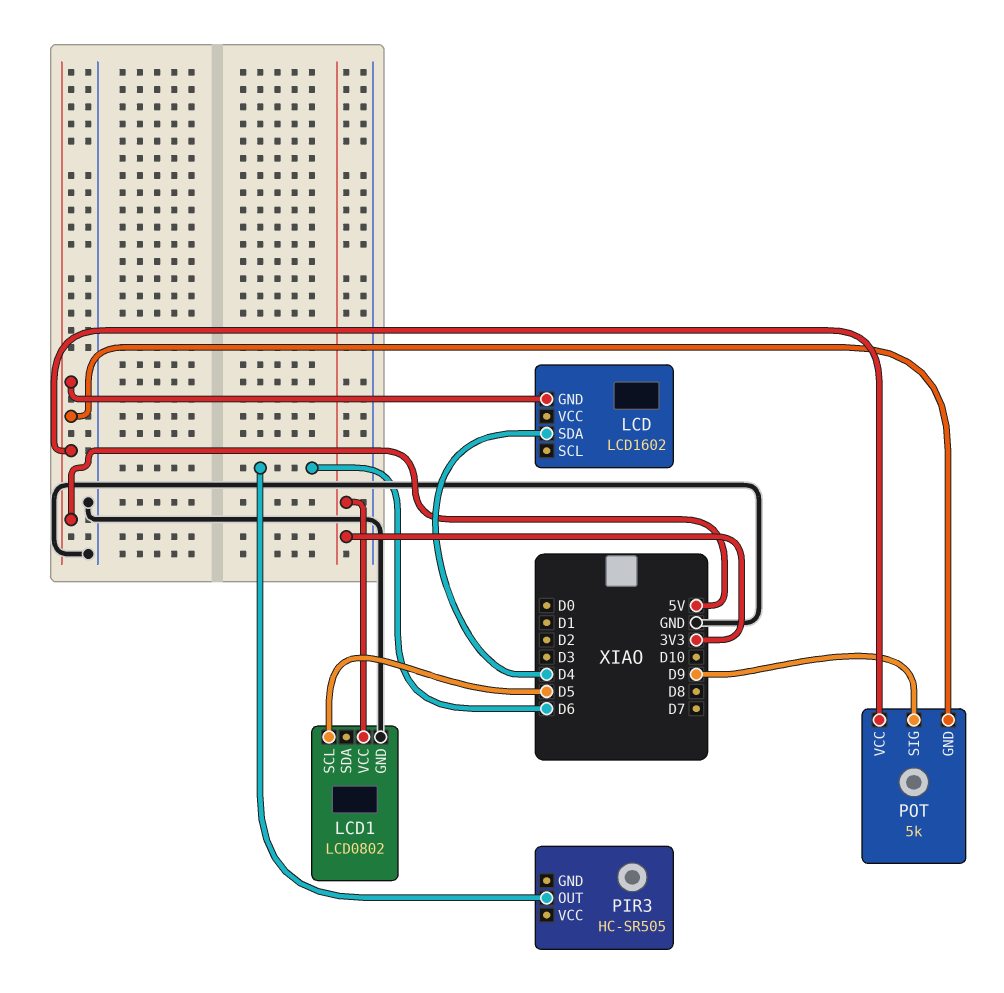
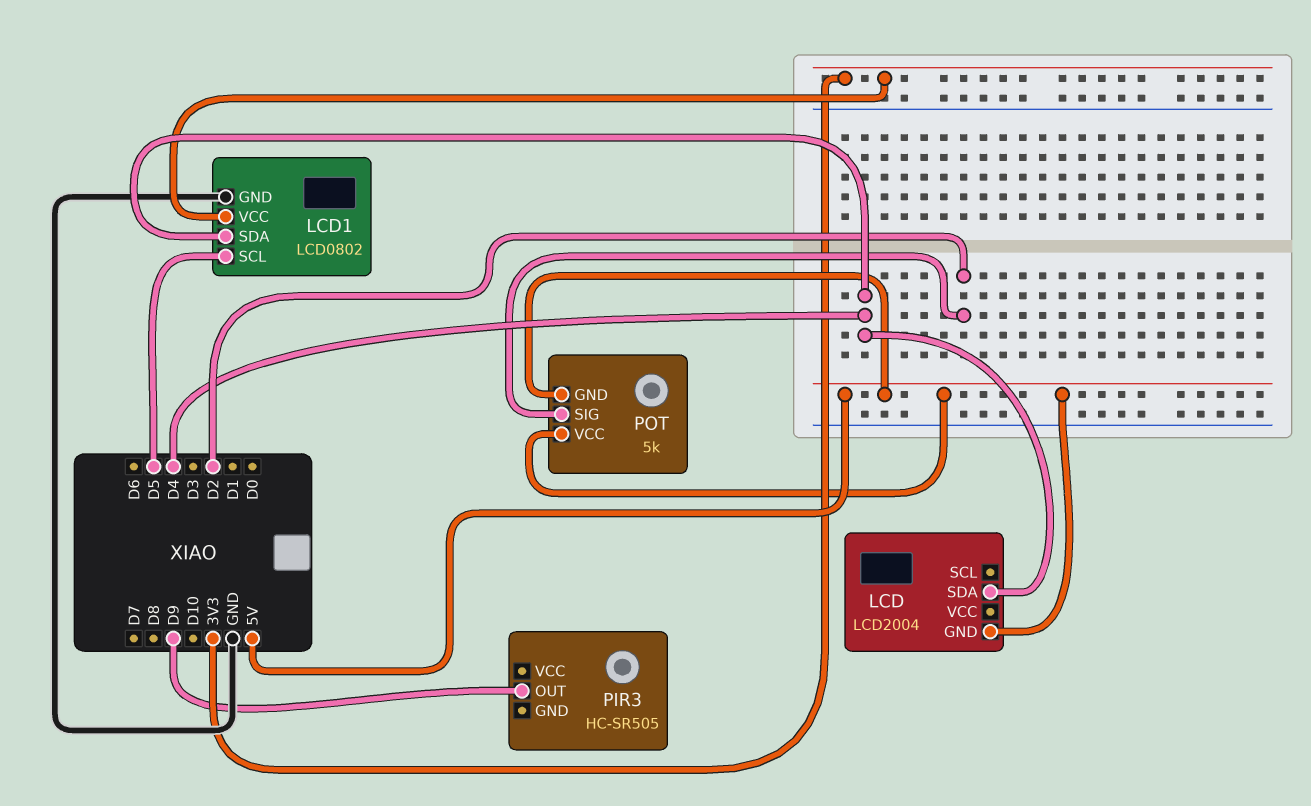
LCD: LCD1602 -> LCD2004
LCD1 pin SDA: none -> D4
PIR3 pin OUT: D6 -> D9
POT pin SIG: D9 -> D2

